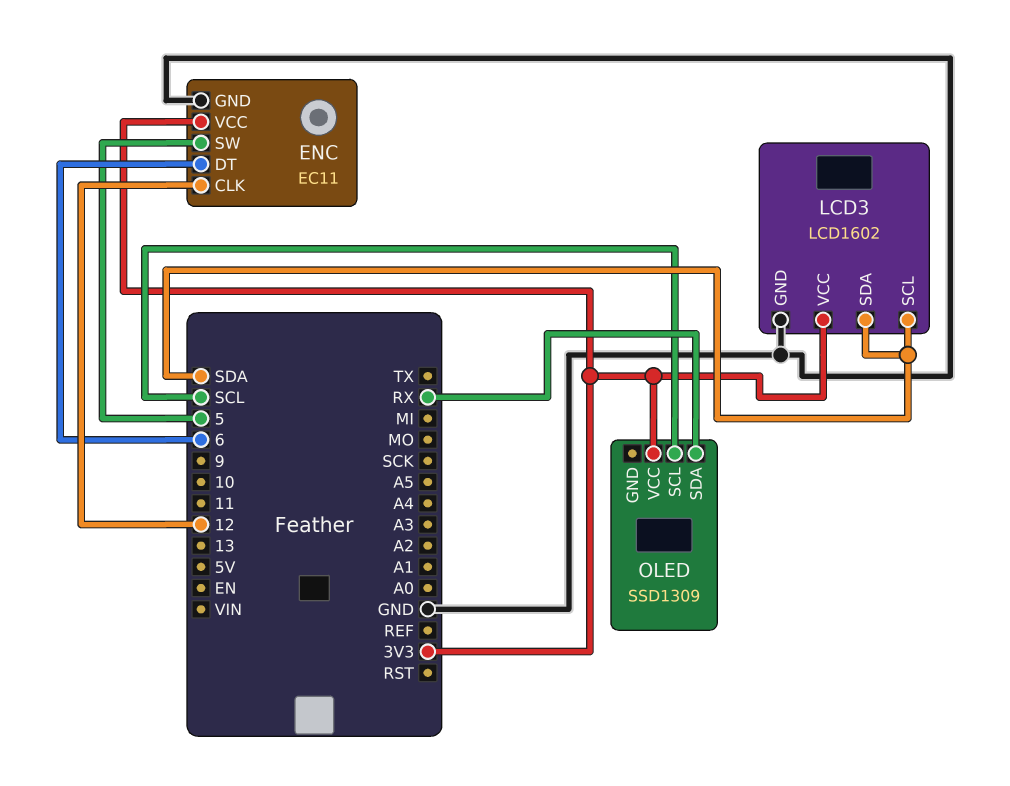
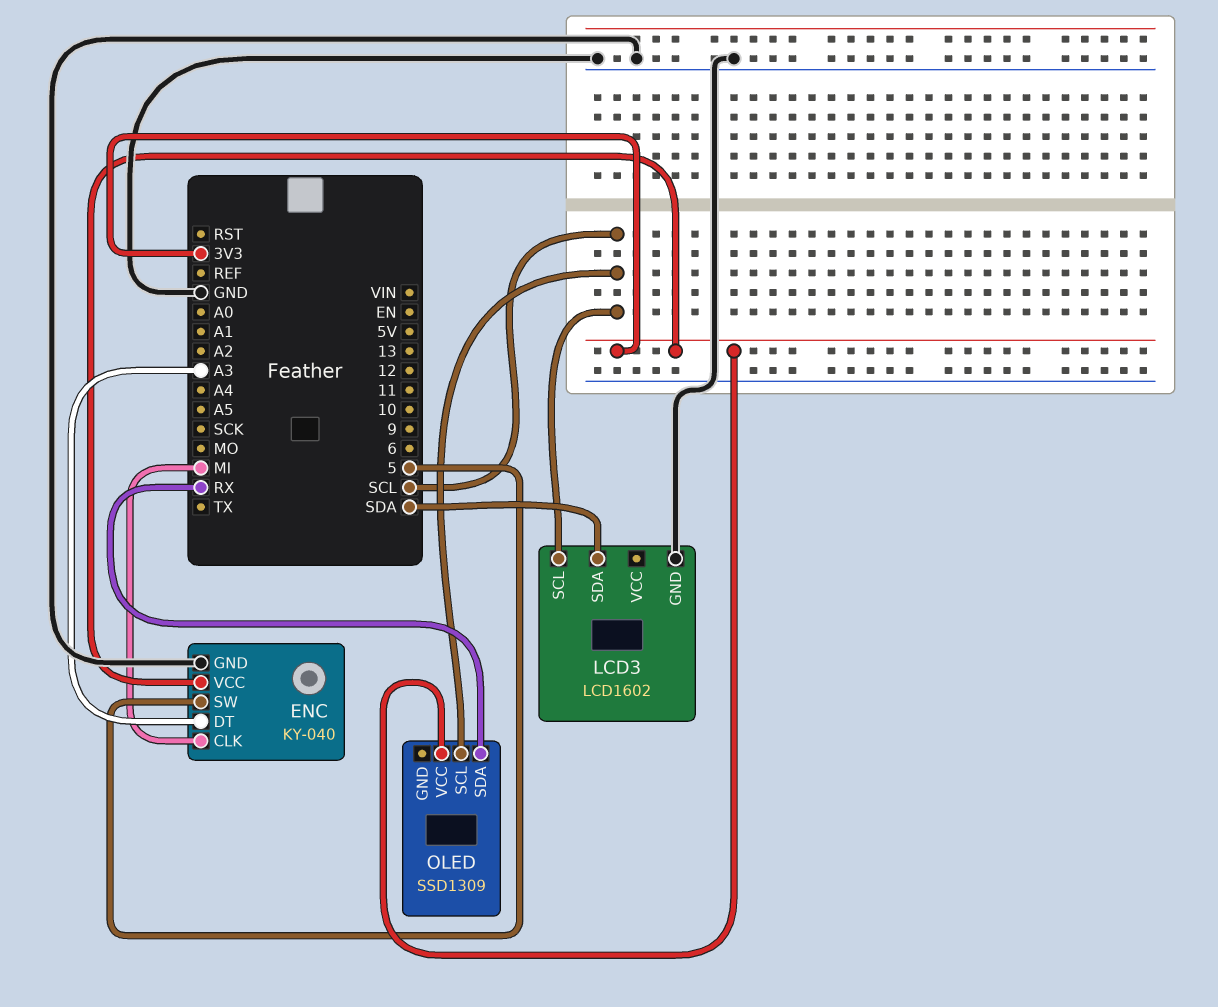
ENC: EC11 -> KY-040
ENC pin CLK: 12 -> MI
ENC pin DT: 6 -> A3
LCD3 pin SCL: SDA -> SCL
LCD3 pin VCC: 3V3 -> none

